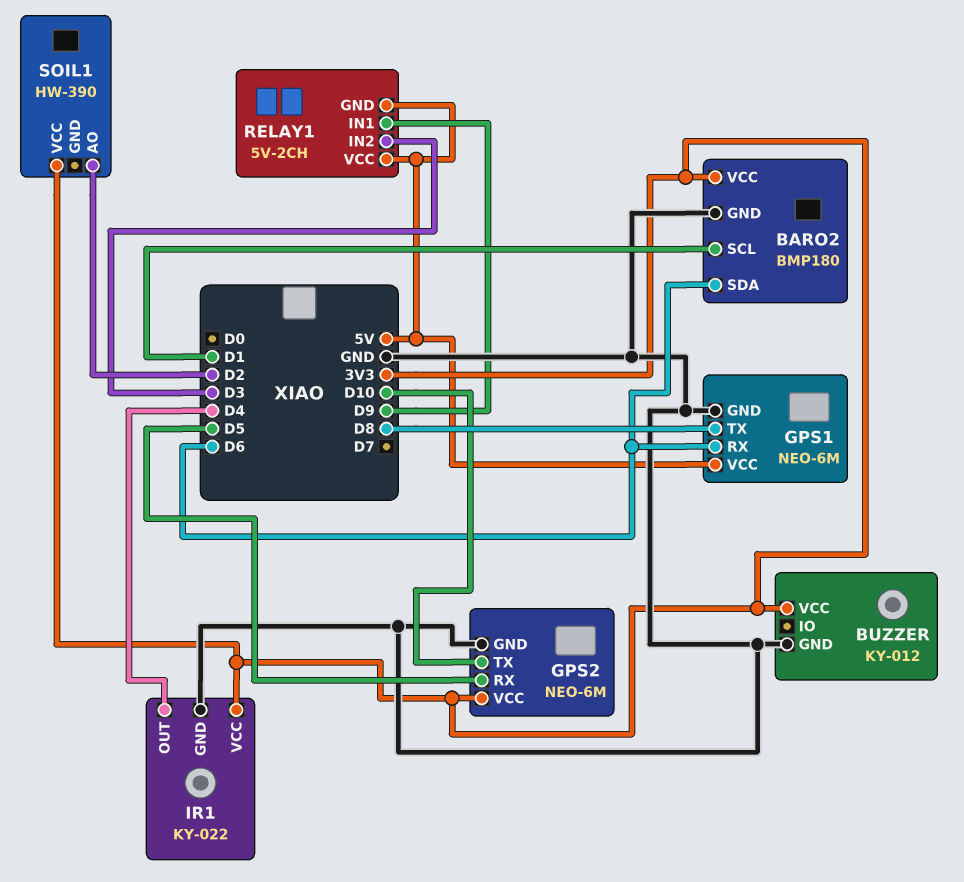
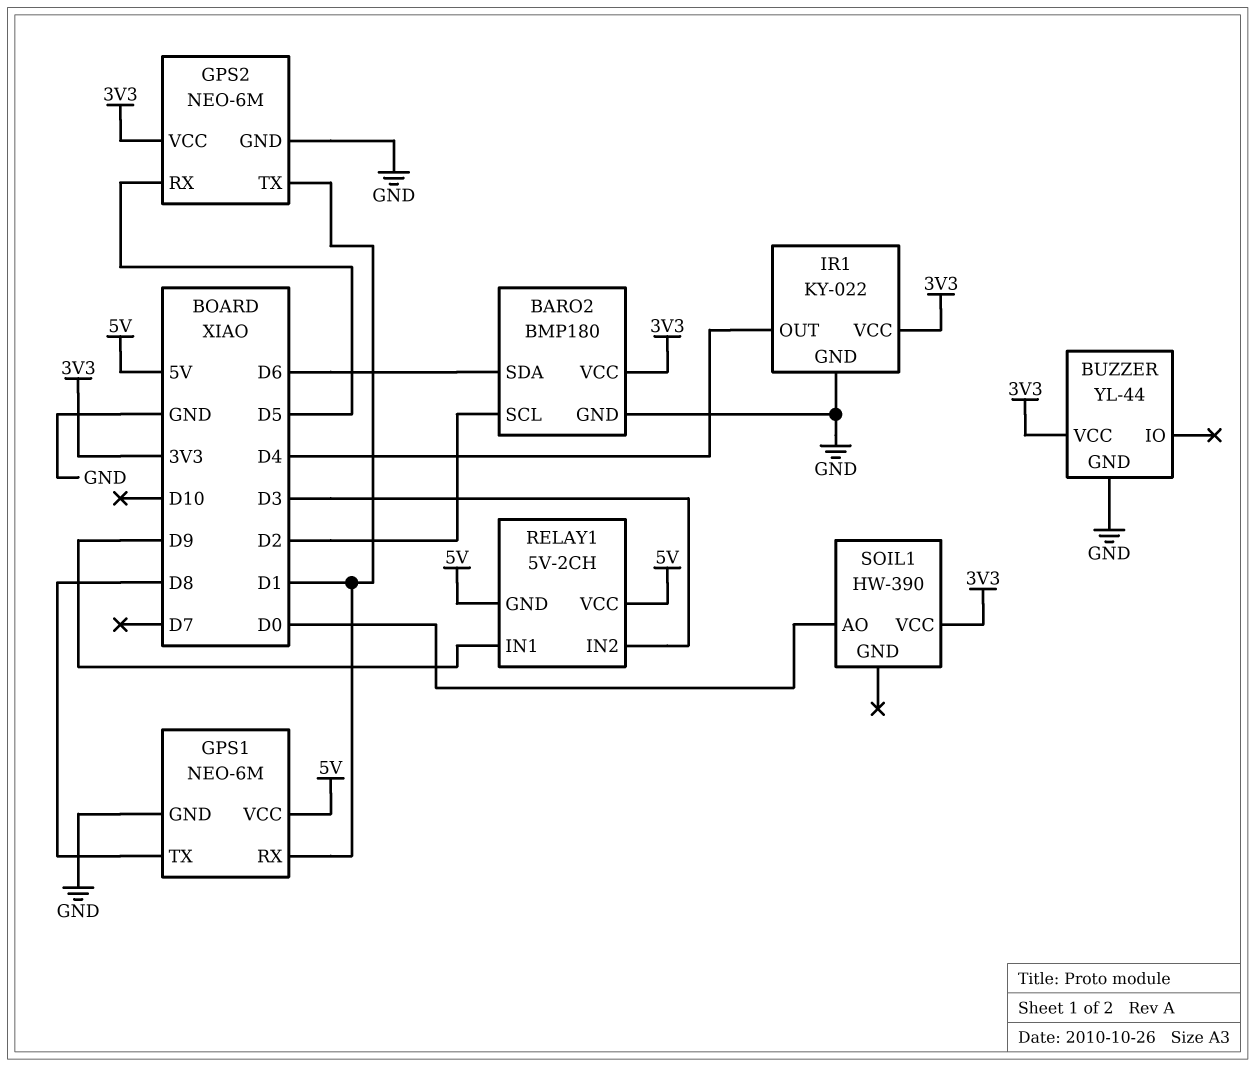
BARO2 pin SCL: D1 -> D2
BUZZER: KY-012 -> YL-44
GPS1 pin RX: D6 -> D1
GPS2 pin TX: D10 -> D1
SOIL1 pin AO: D2 -> D0

